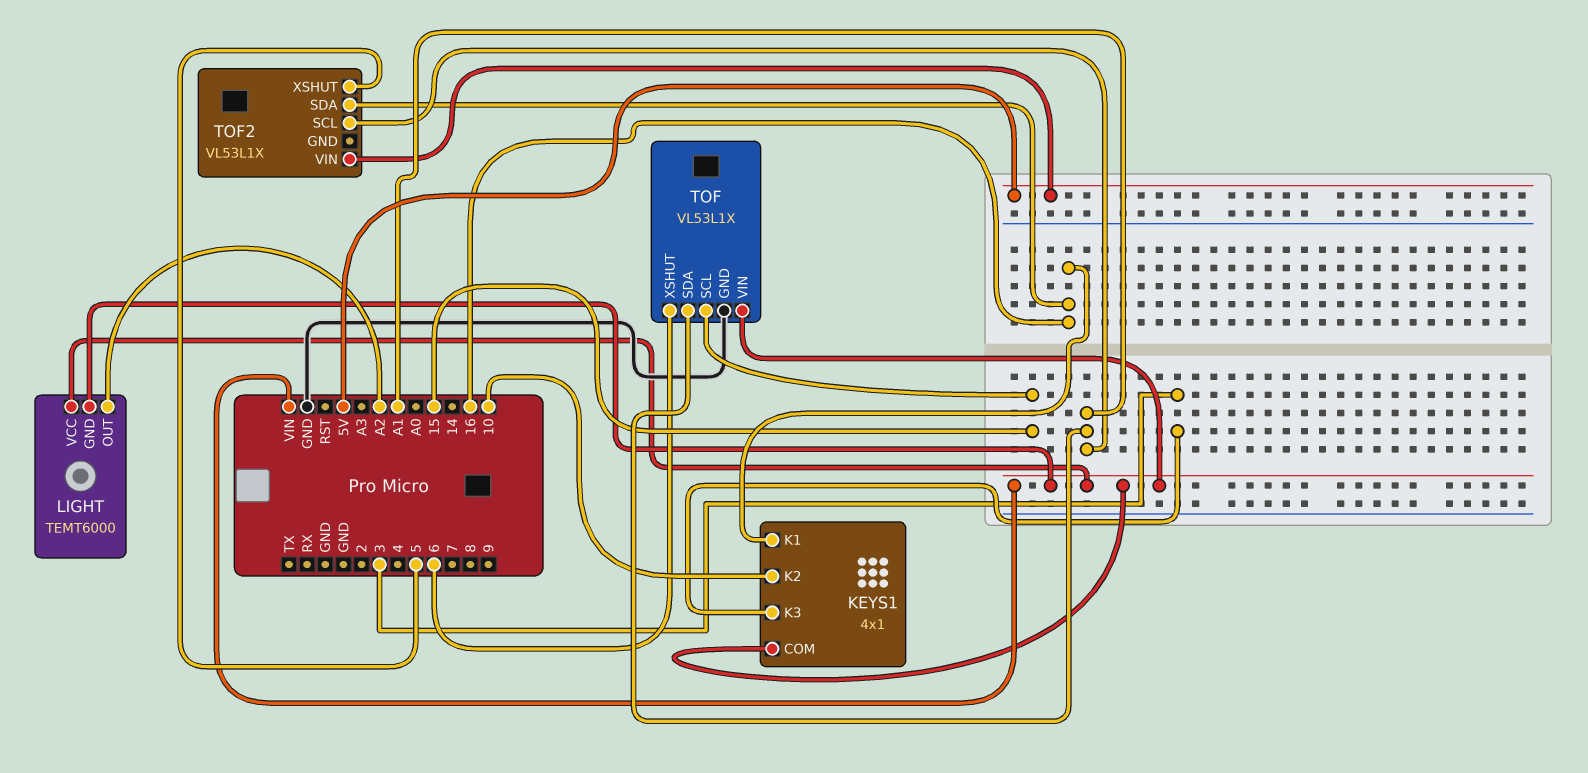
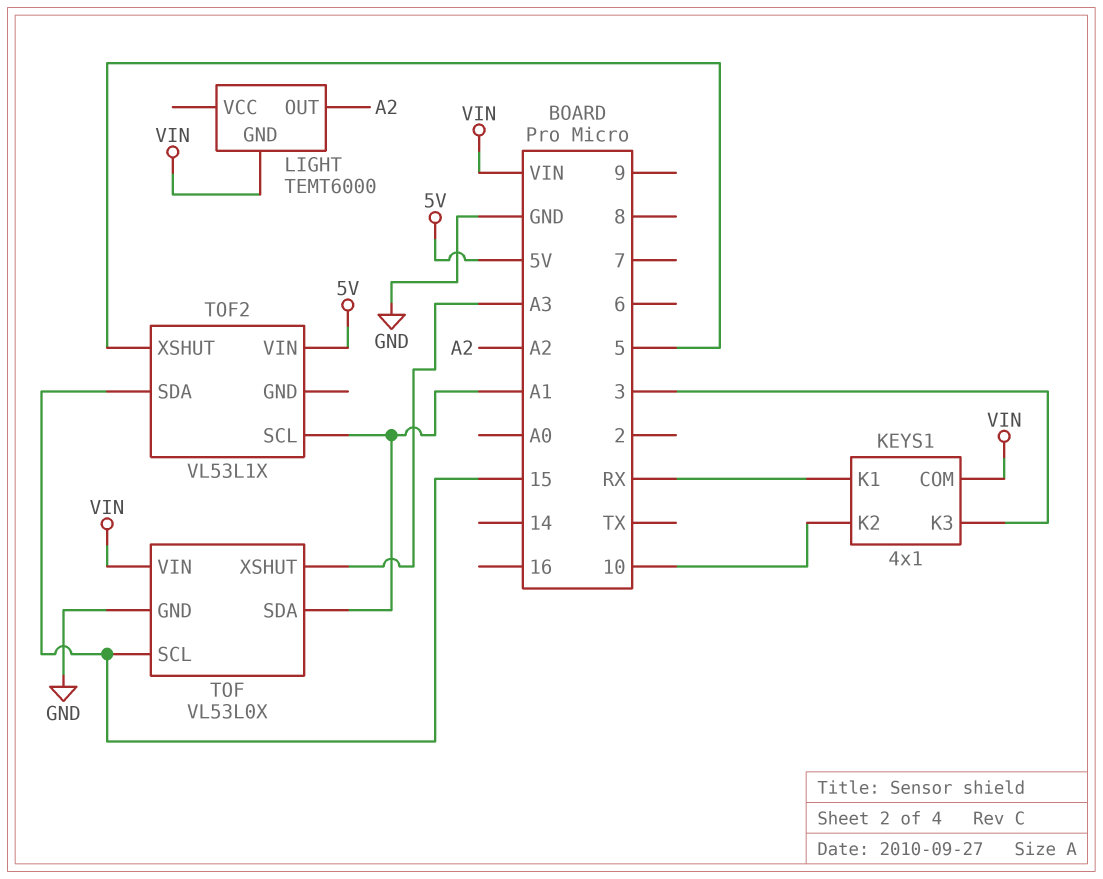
KEYS1 pin K1: 16 -> RX
LIGHT pin VCC: VIN -> none
TOF: VL53L1X -> VL53L0X
TOF pin XSHUT: 6 -> A3
TOF2 pin SDA: 16 -> 15

